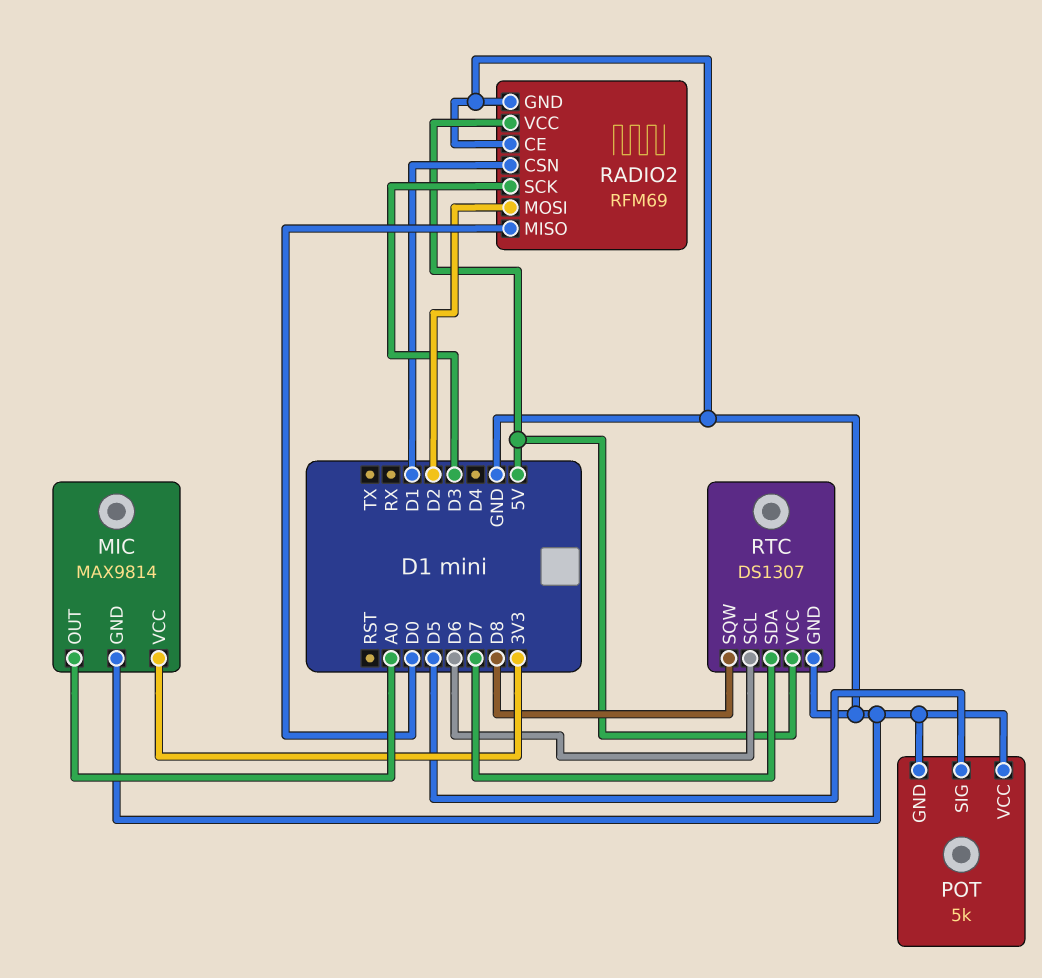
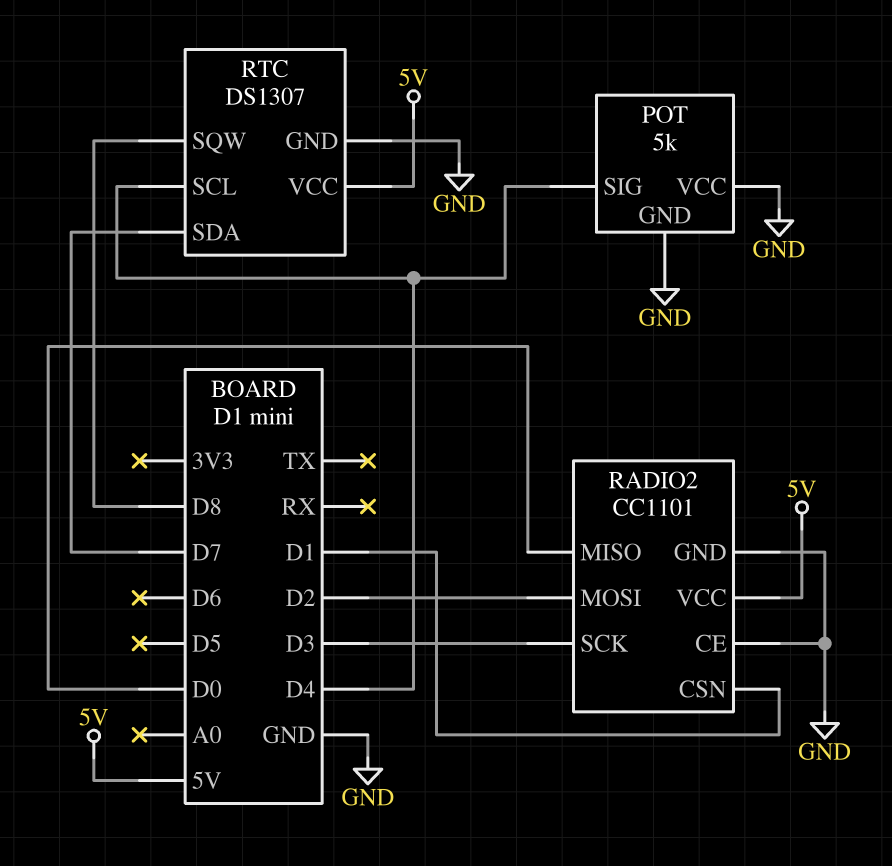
MIC: MAX9814 -> none
MIC pin GND: GND -> none
MIC pin OUT: A0 -> none
MIC pin VCC: 3V3 -> none
POT pin SIG: D5 -> D4
RADIO2: RFM69 -> CC1101
RTC pin SCL: D6 -> D4

